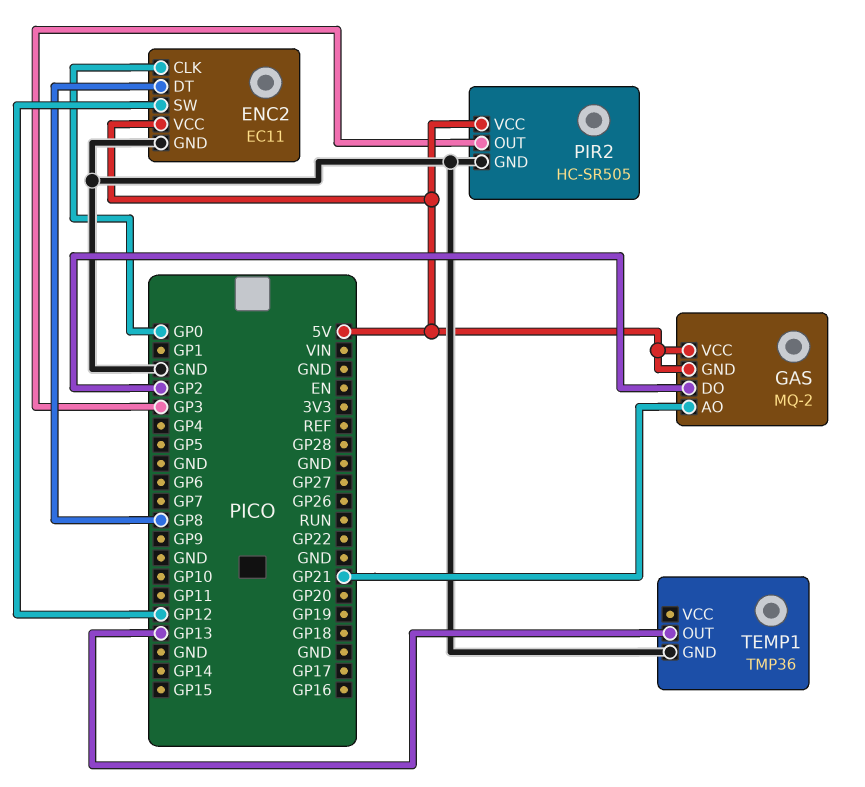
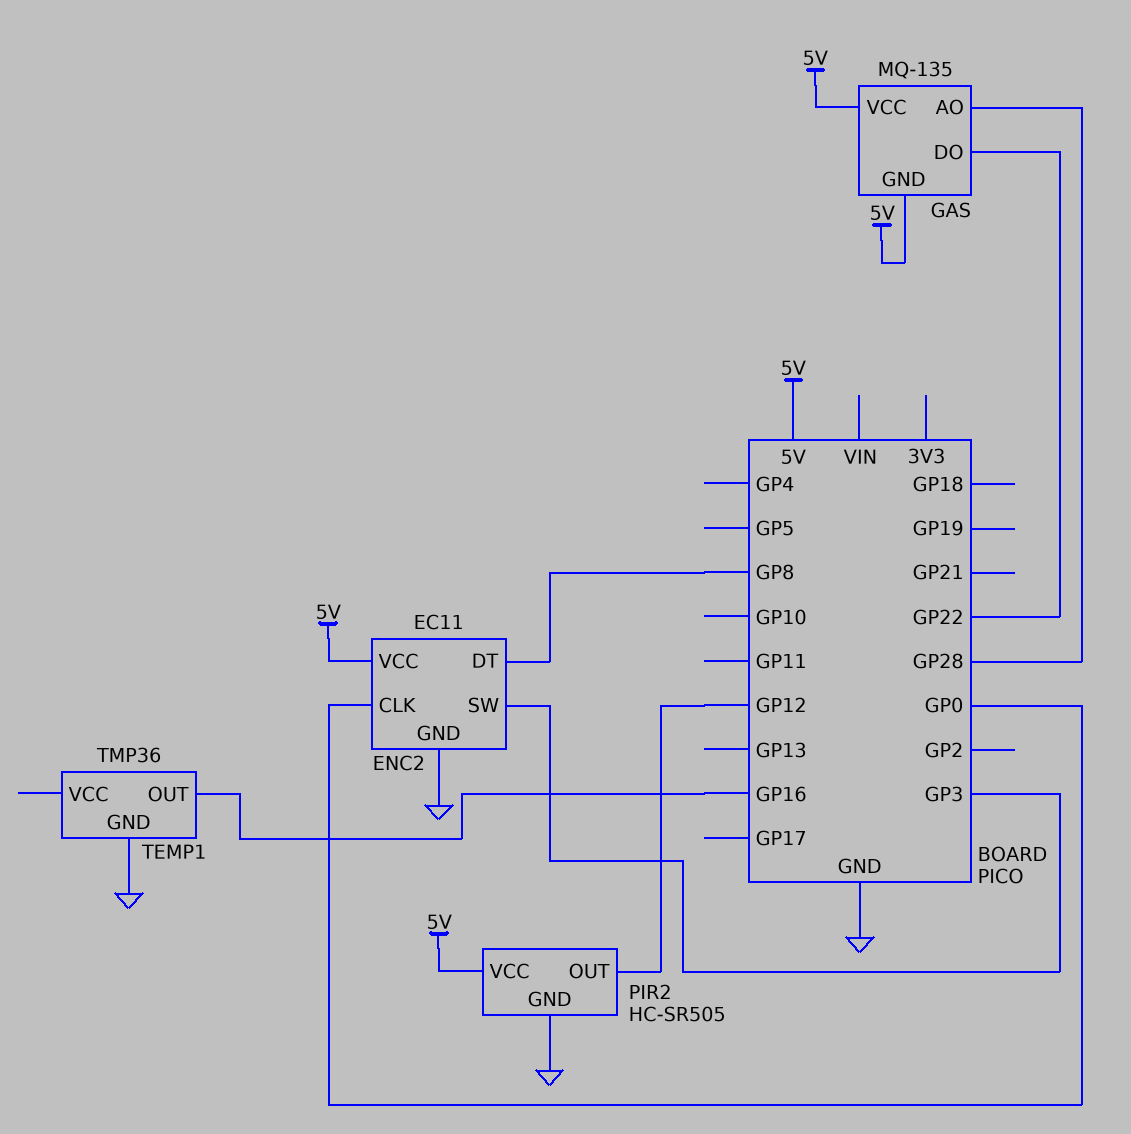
ENC2 pin SW: GP12 -> GP3
GAS: MQ-2 -> MQ-135
GAS pin AO: GP21 -> GP28
GAS pin DO: GP2 -> GP22
PIR2 pin OUT: GP3 -> GP12
TEMP1 pin OUT: GP13 -> GP16

